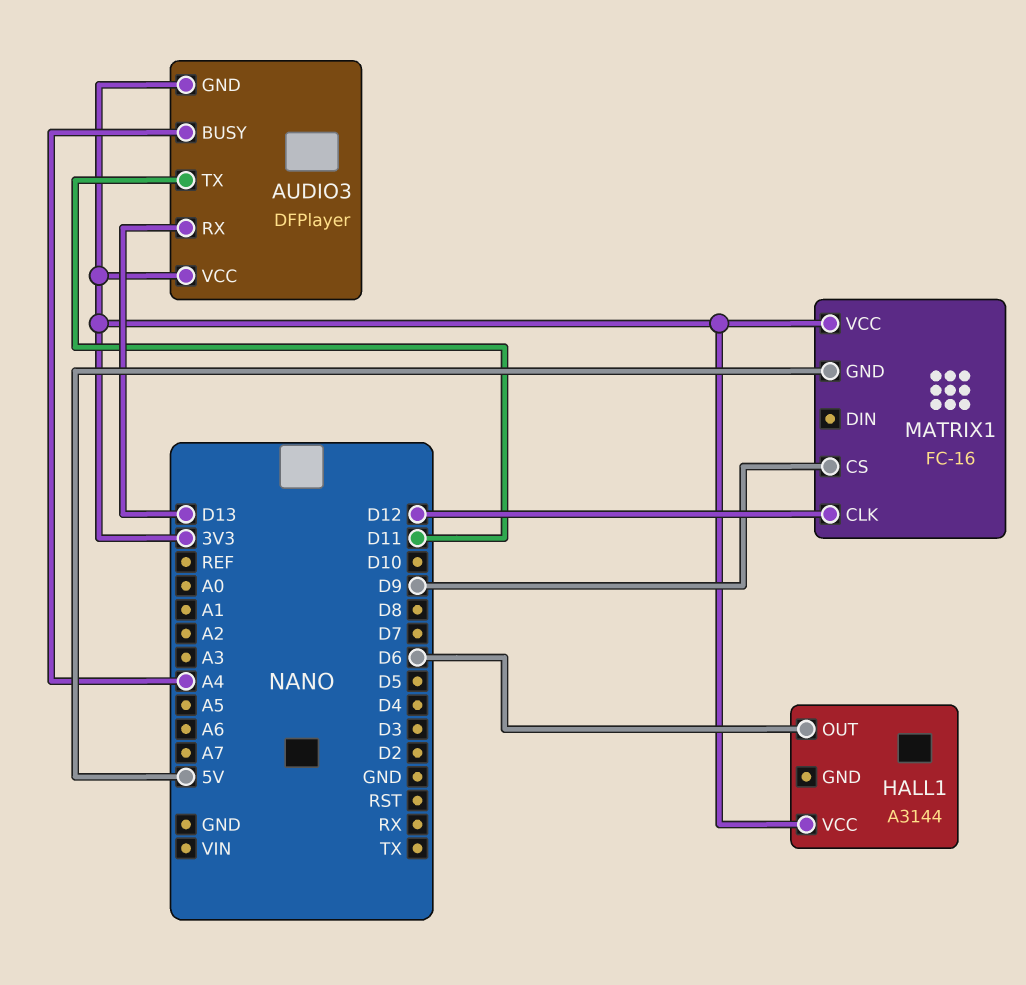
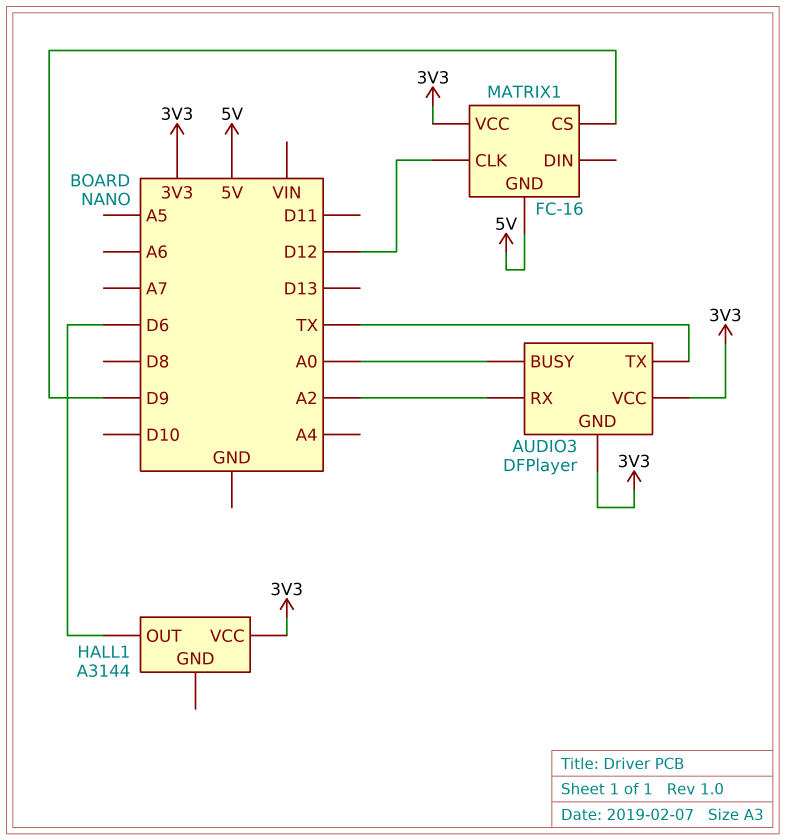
AUDIO3 pin BUSY: A4 -> A0
AUDIO3 pin RX: D13 -> A2
AUDIO3 pin TX: D11 -> TX

